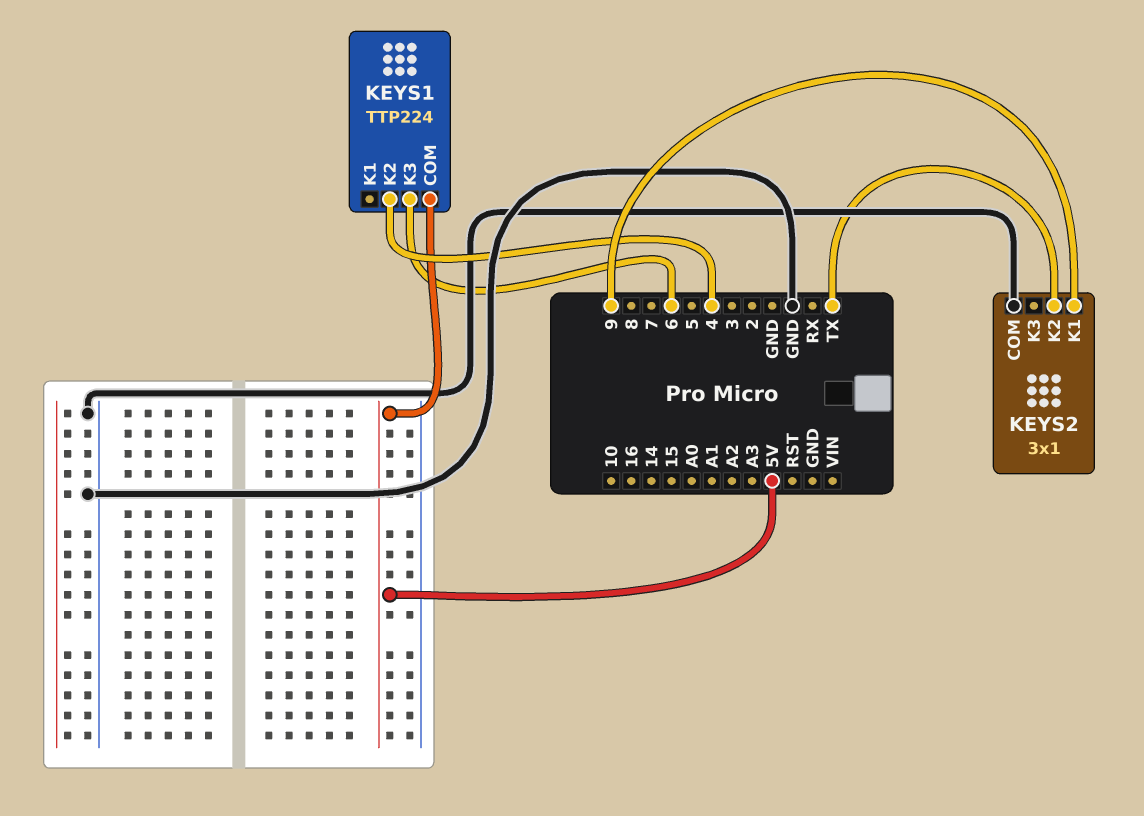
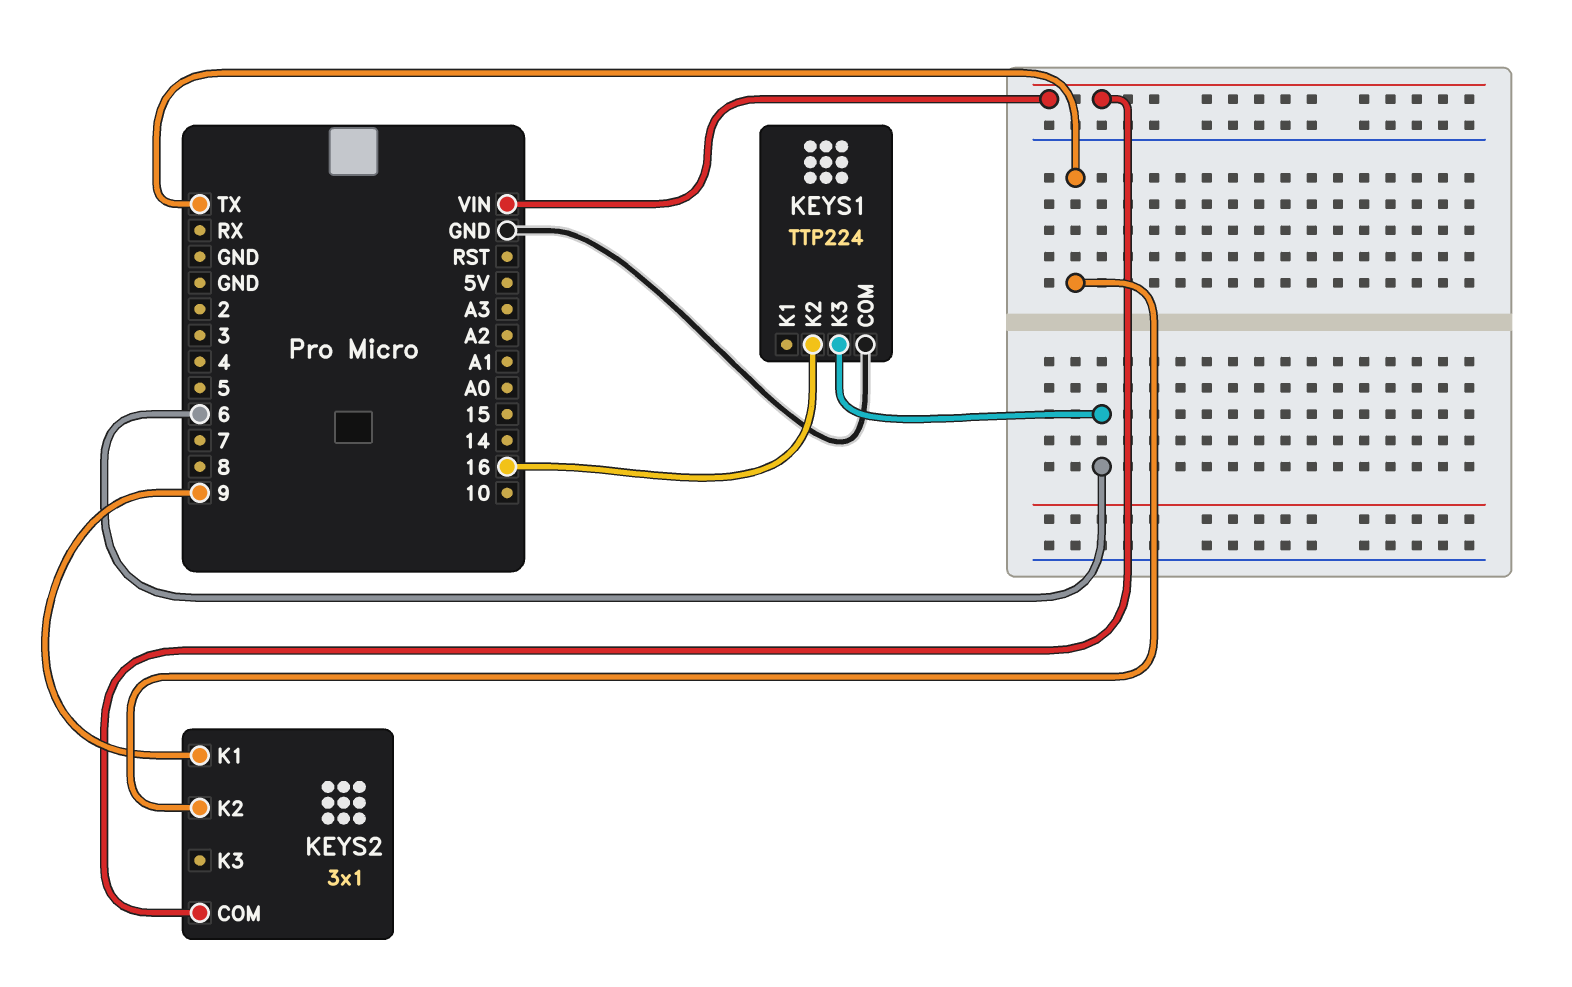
KEYS1 pin COM: 5V -> GND
KEYS1 pin K2: 4 -> 16
KEYS2 pin COM: GND -> VIN

